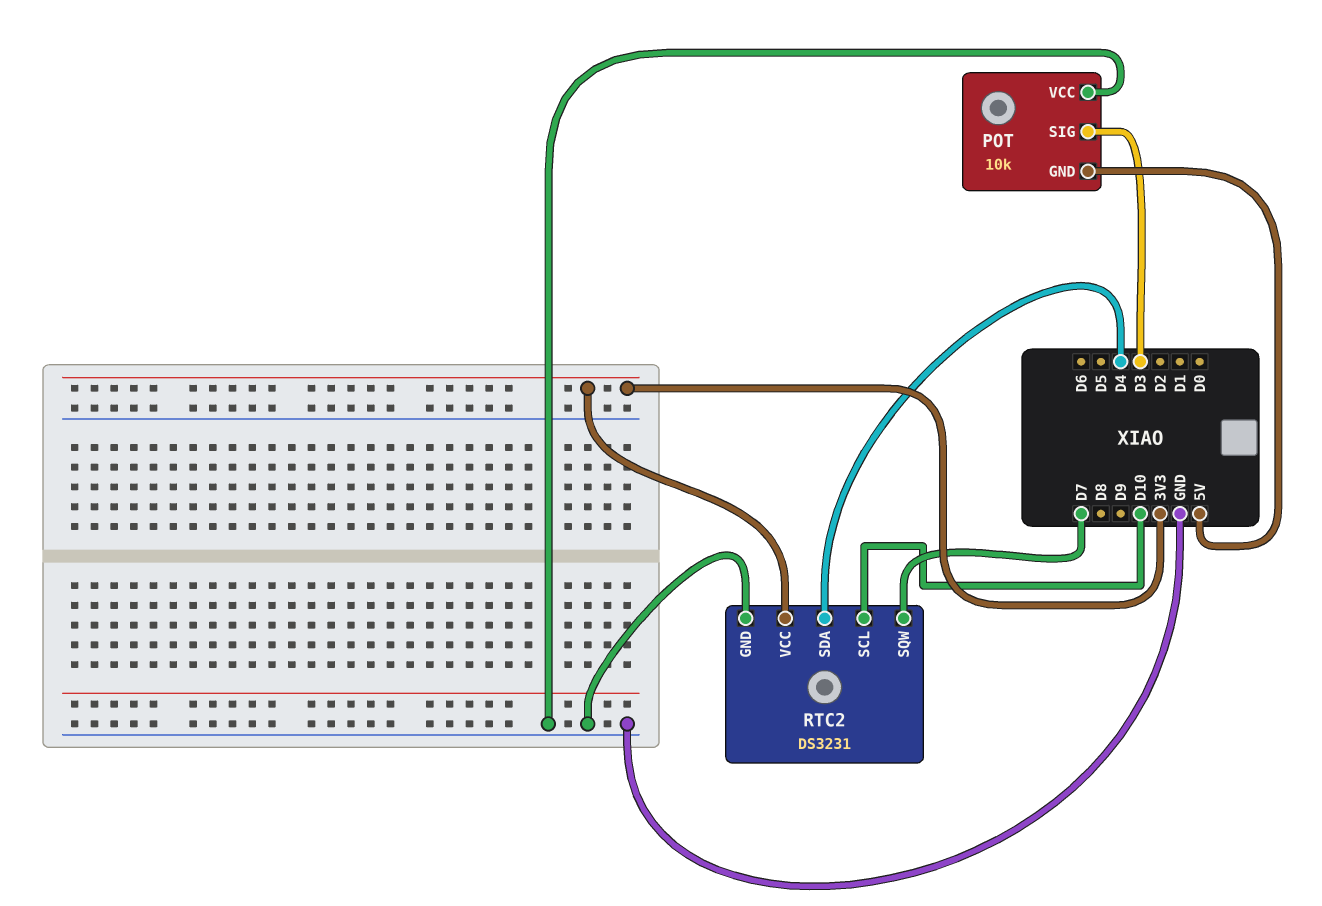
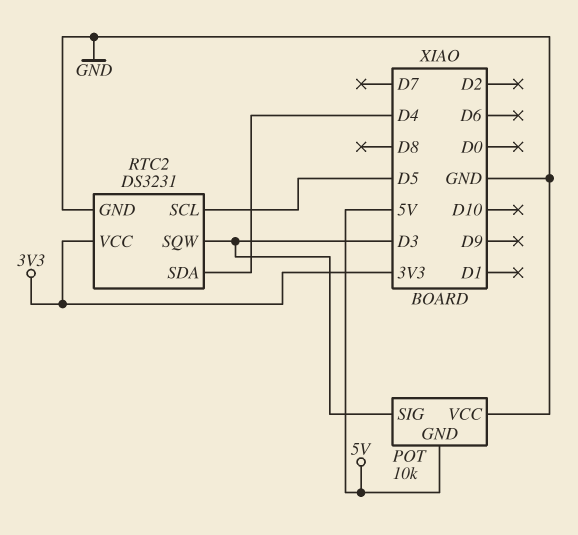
RTC2 pin SCL: D10 -> D5
RTC2 pin SQW: D7 -> D3

